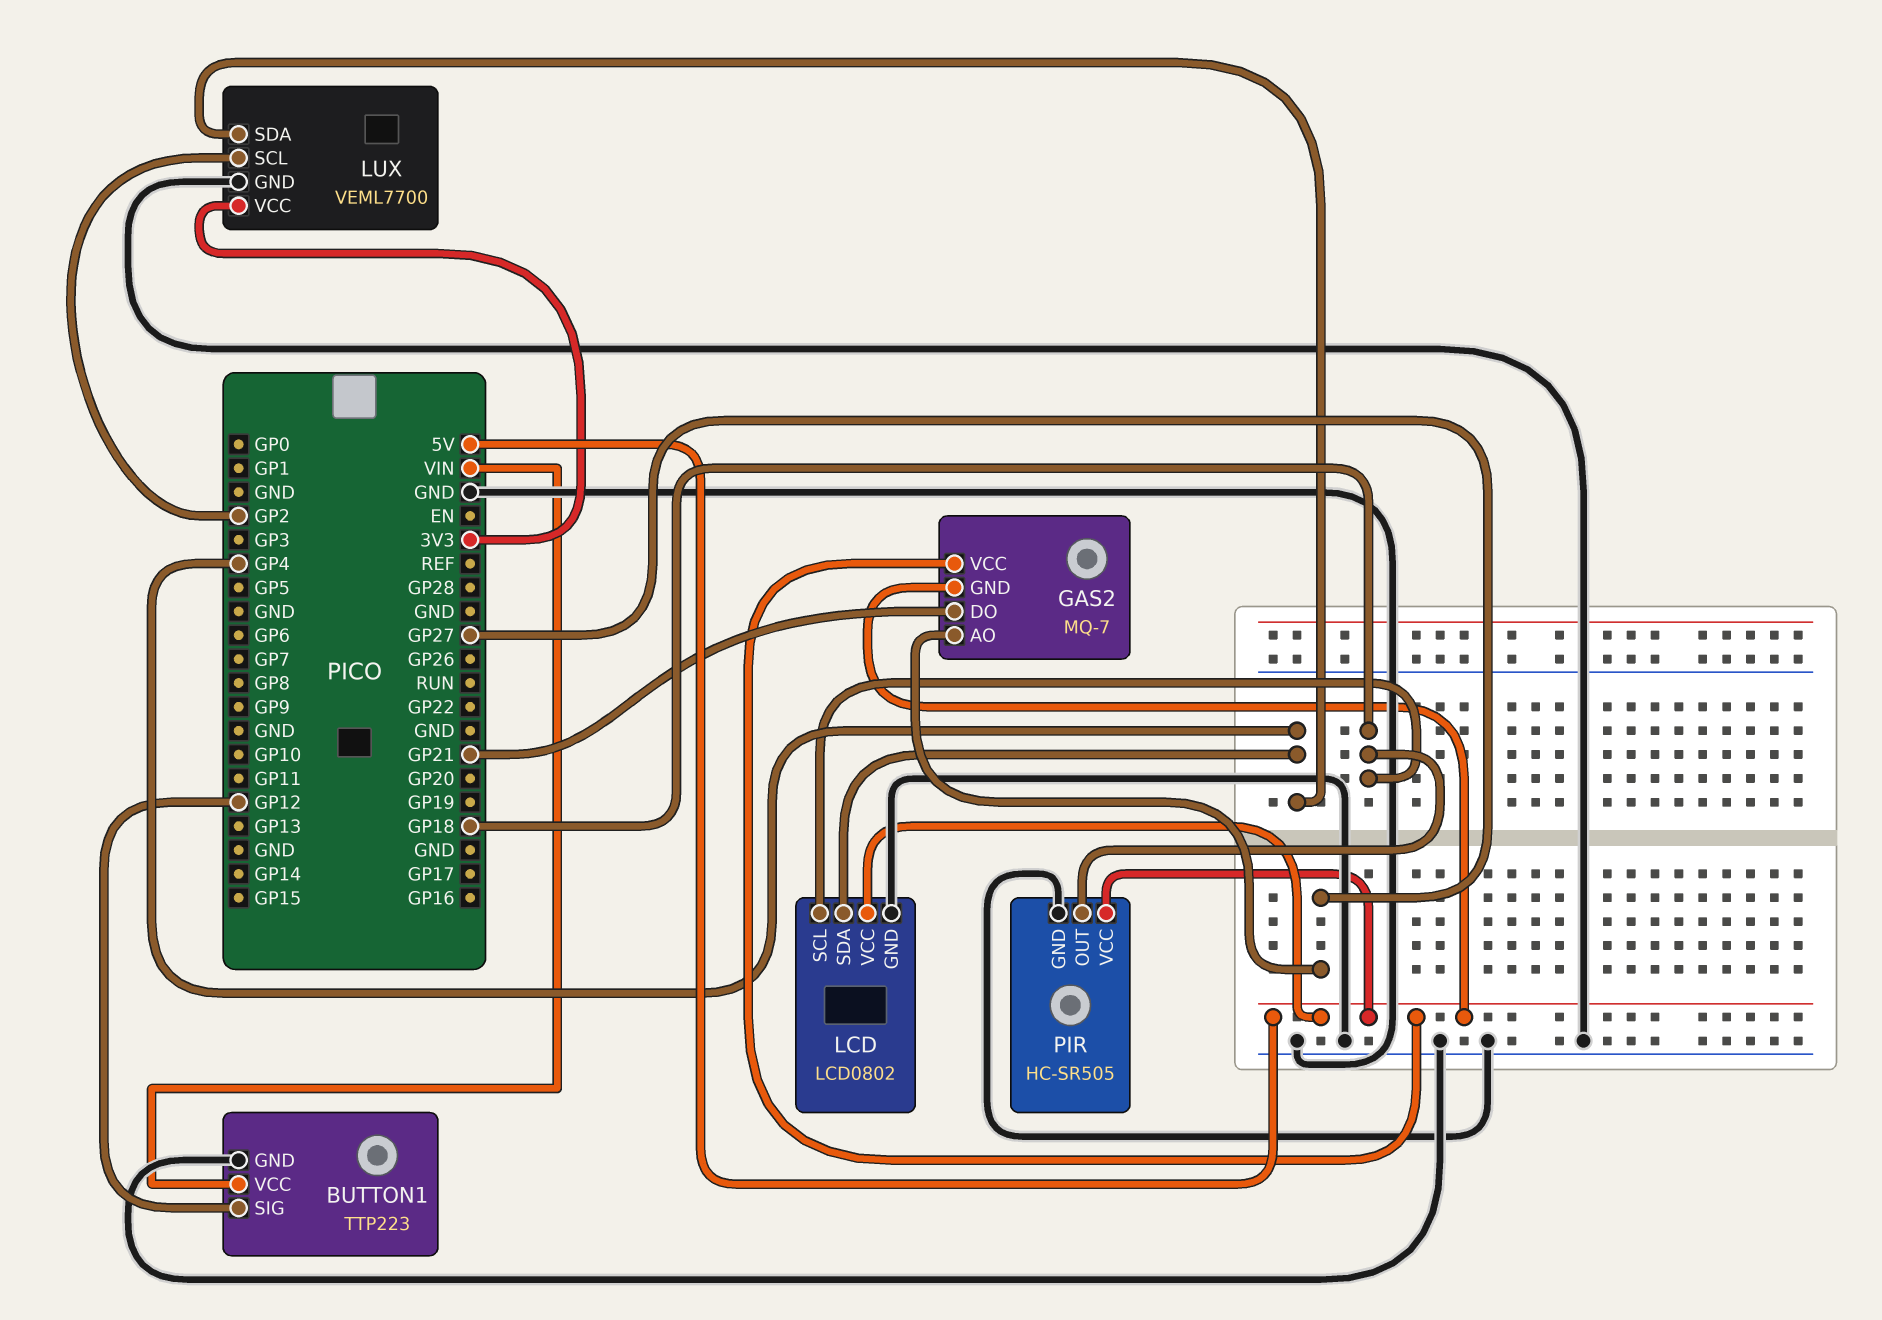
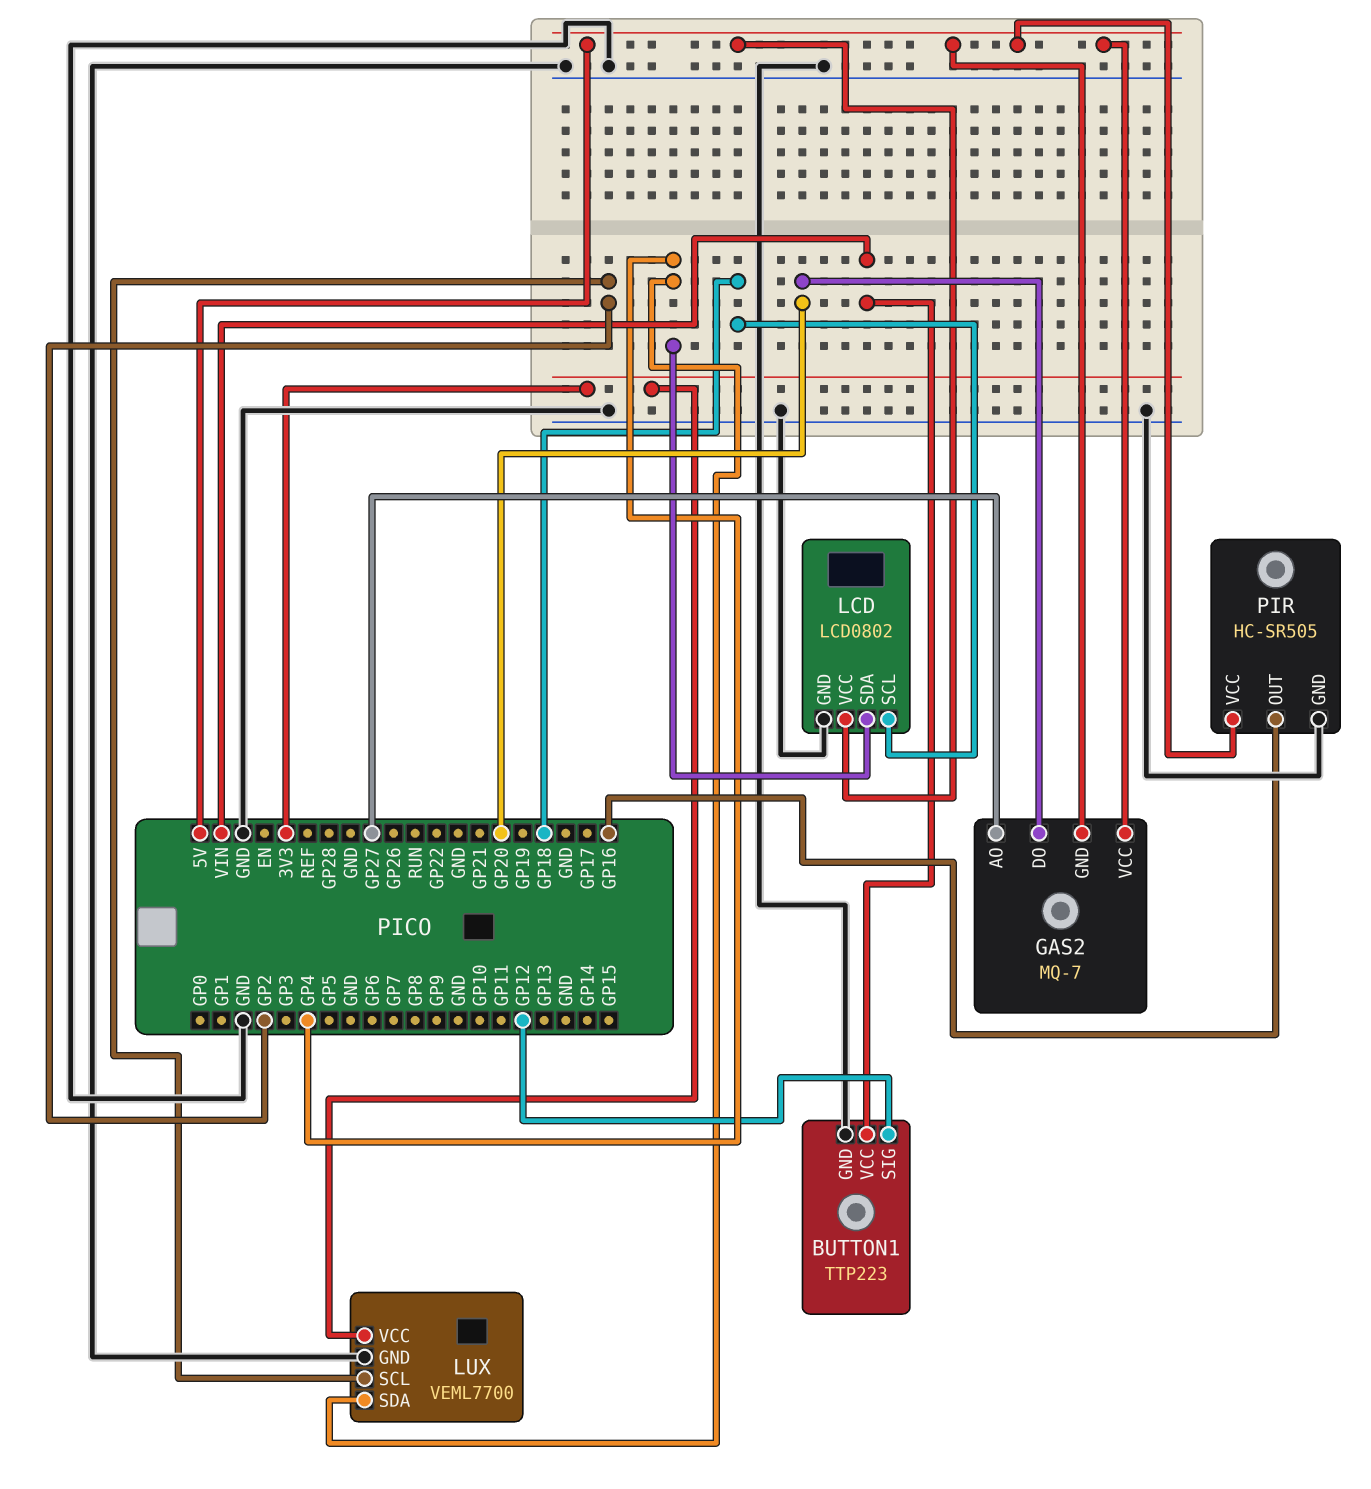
GAS2 pin DO: GP21 -> GP20
PIR pin OUT: GP18 -> GP16

